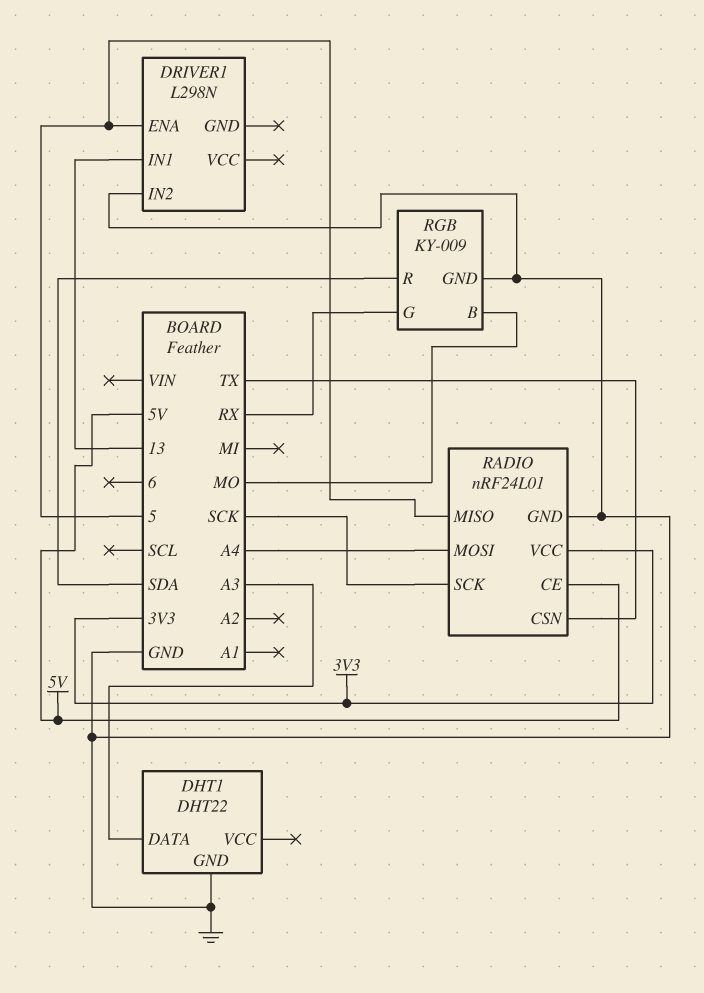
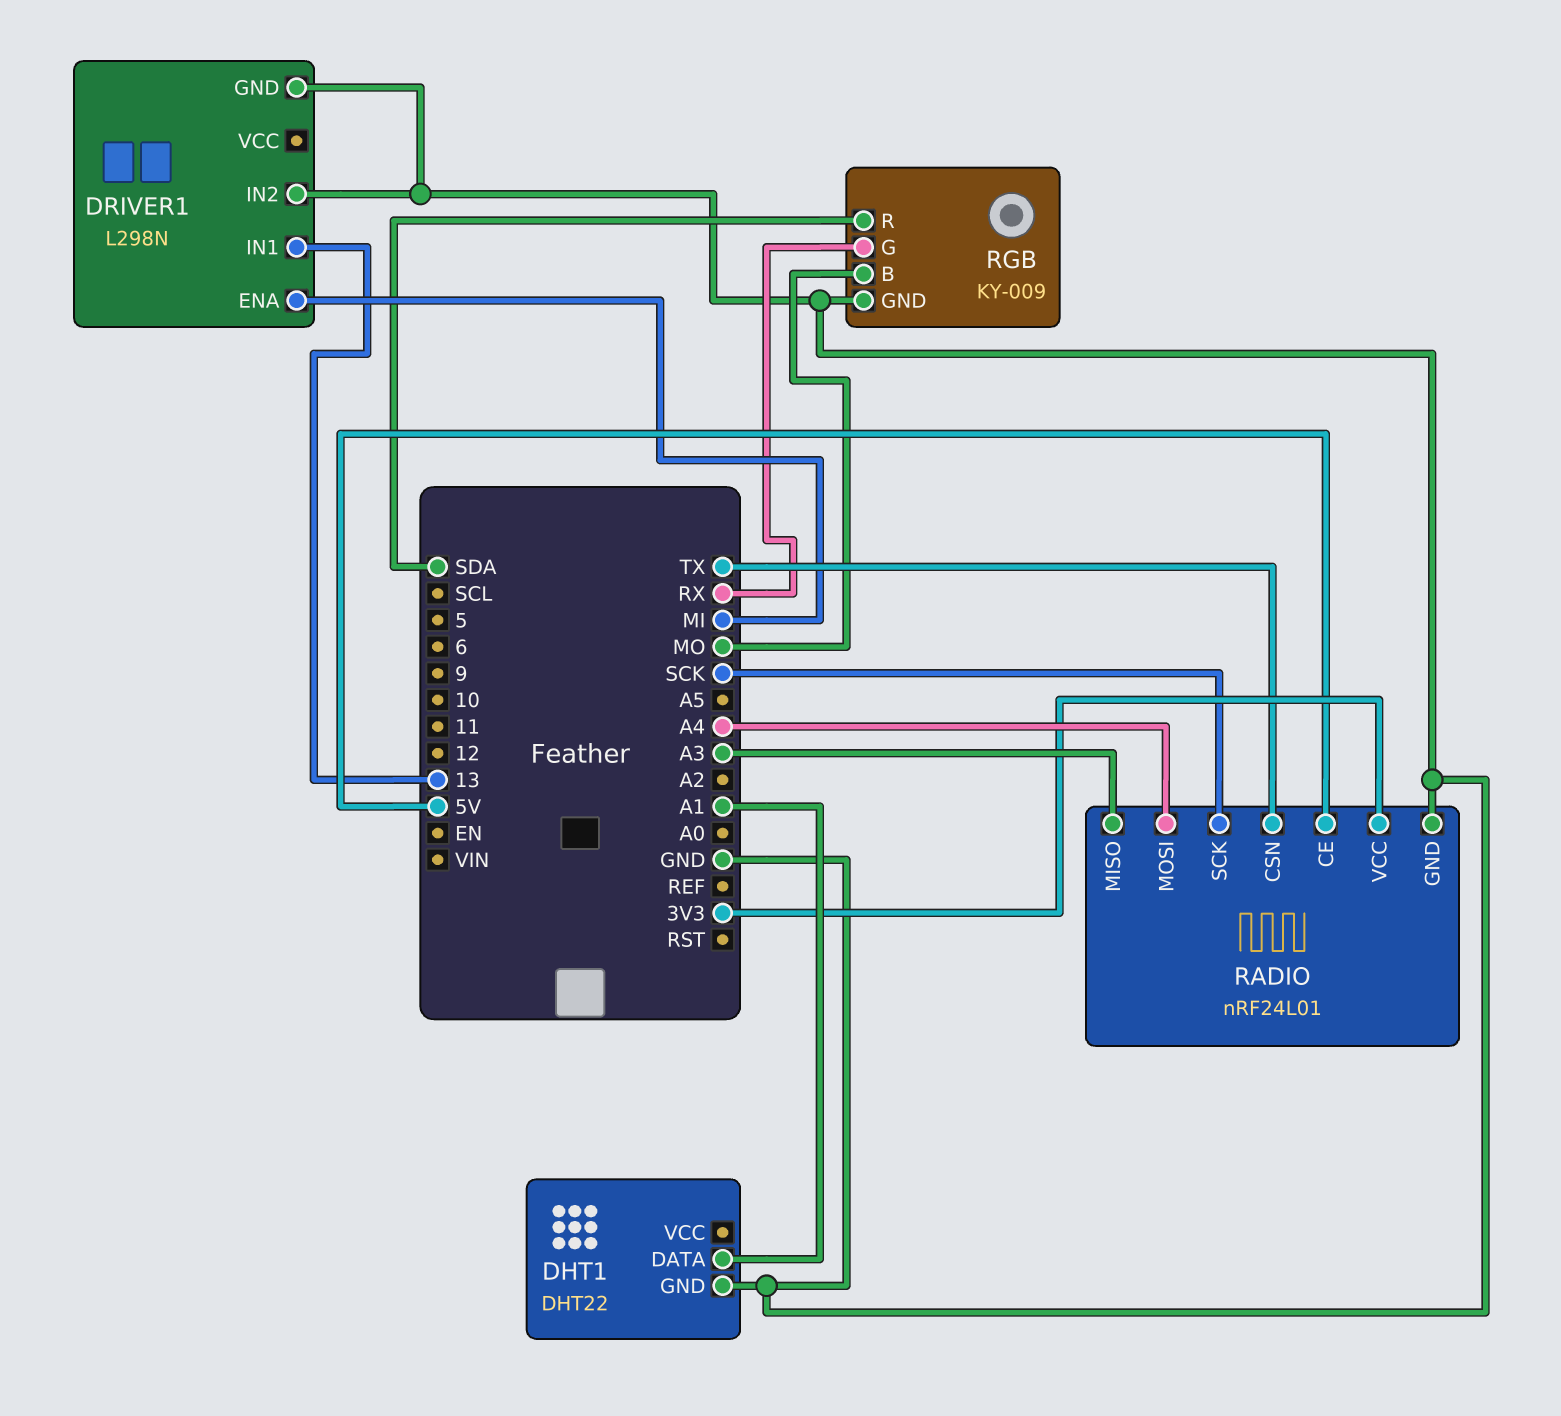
DHT1 pin DATA: A3 -> A1
DRIVER1 pin ENA: 5 -> MI
DRIVER1 pin GND: none -> GND
RADIO pin MISO: 5 -> A3

